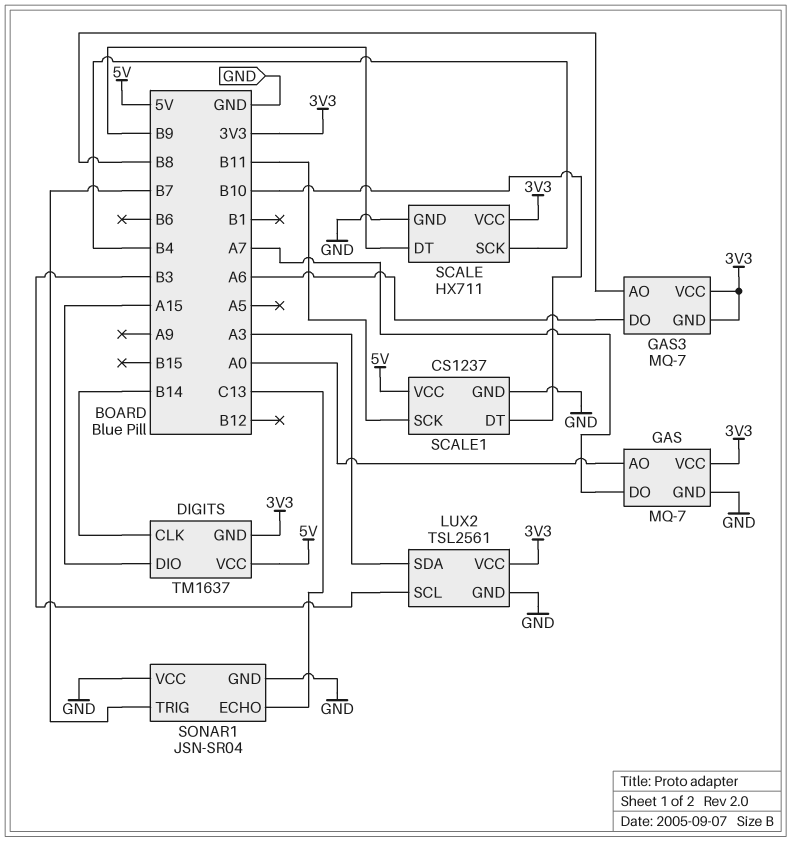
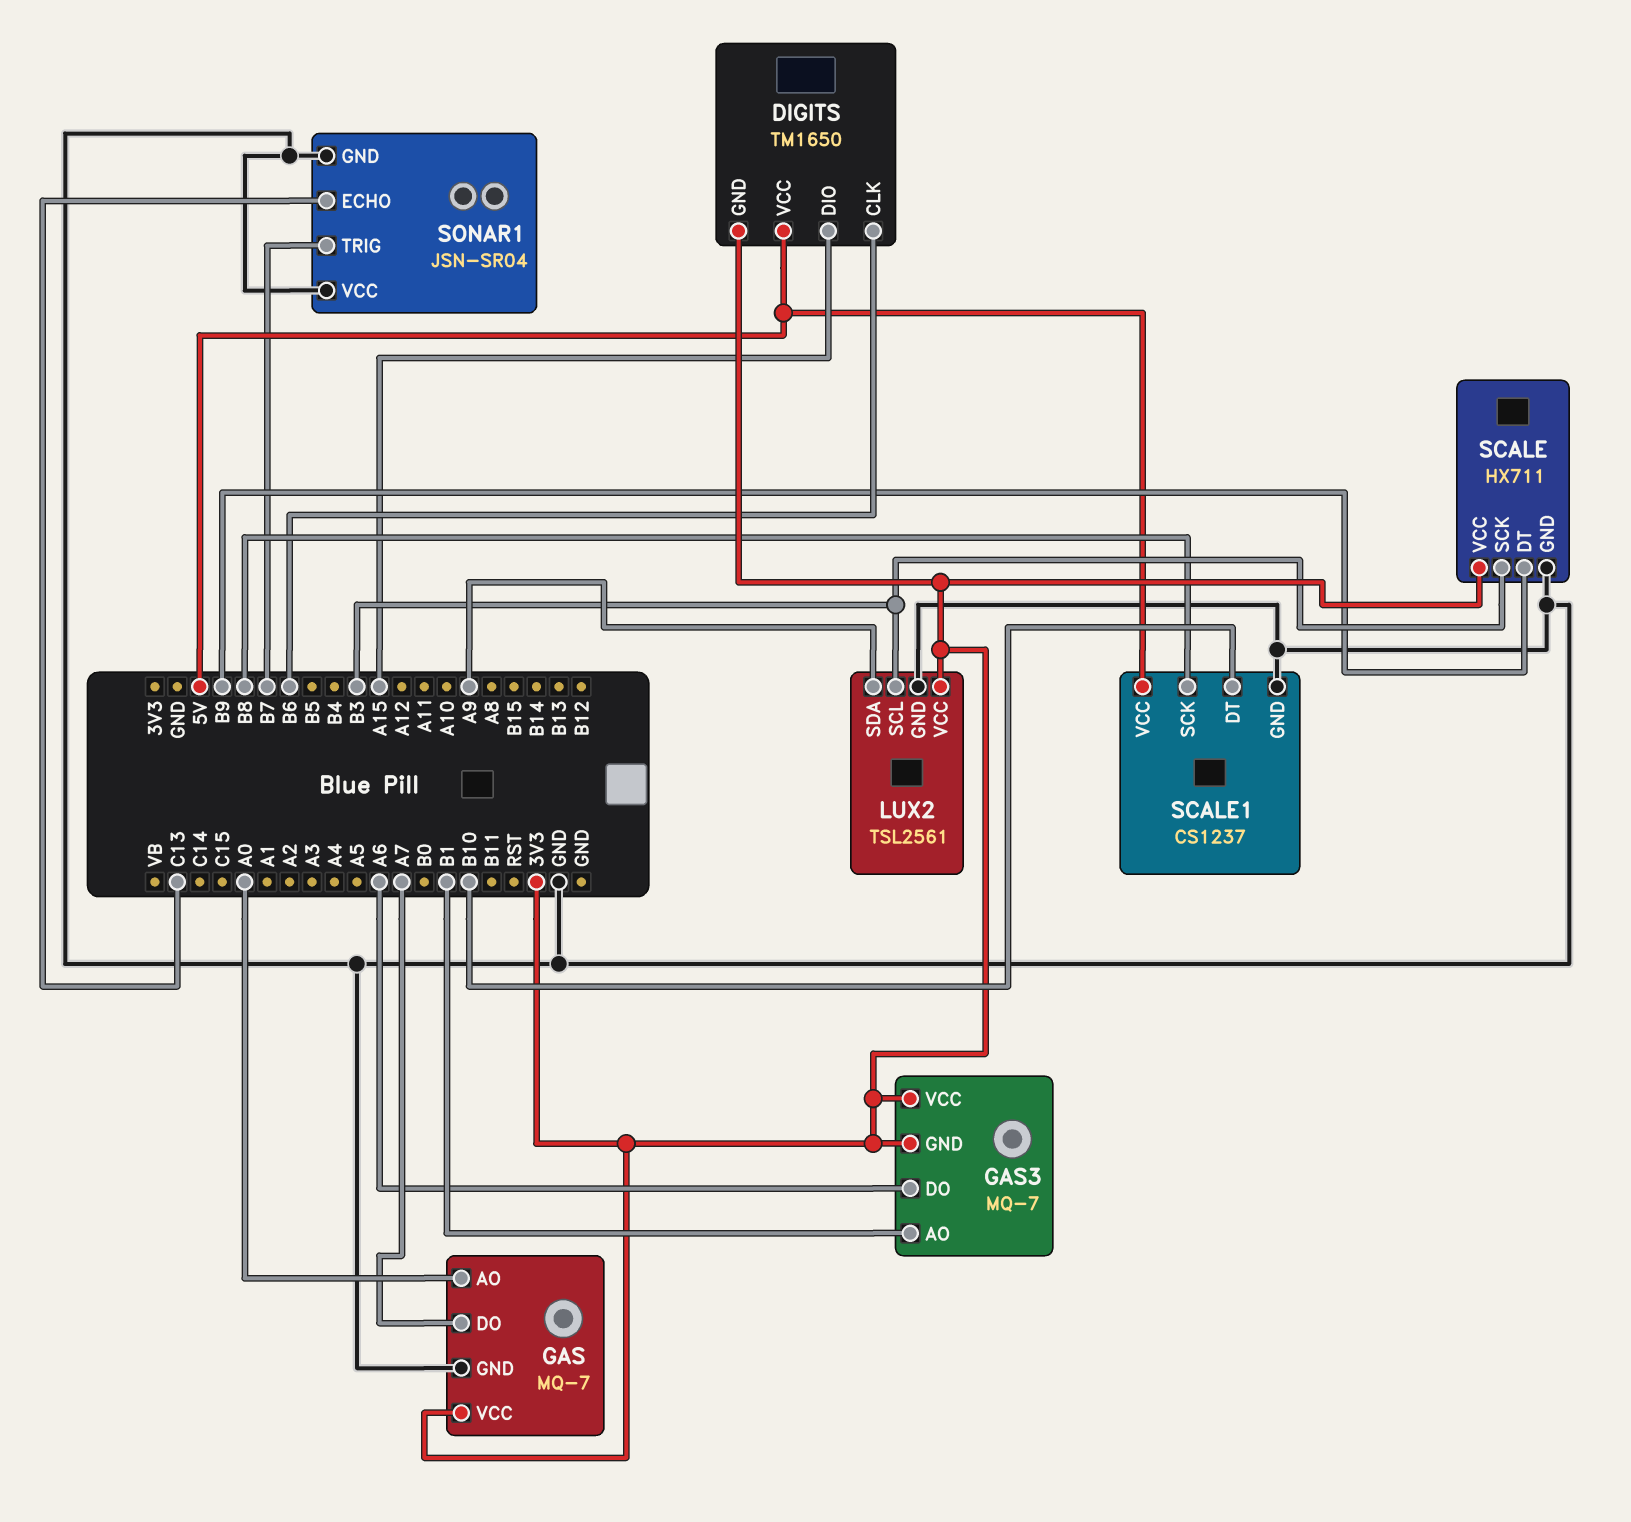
DIGITS: TM1637 -> TM1650
DIGITS pin CLK: B14 -> B6
GAS3 pin AO: B8 -> B1
LUX2 pin SDA: A3 -> A9
SCALE pin SCK: B4 -> B3
SCALE1 pin SCK: B11 -> B8

